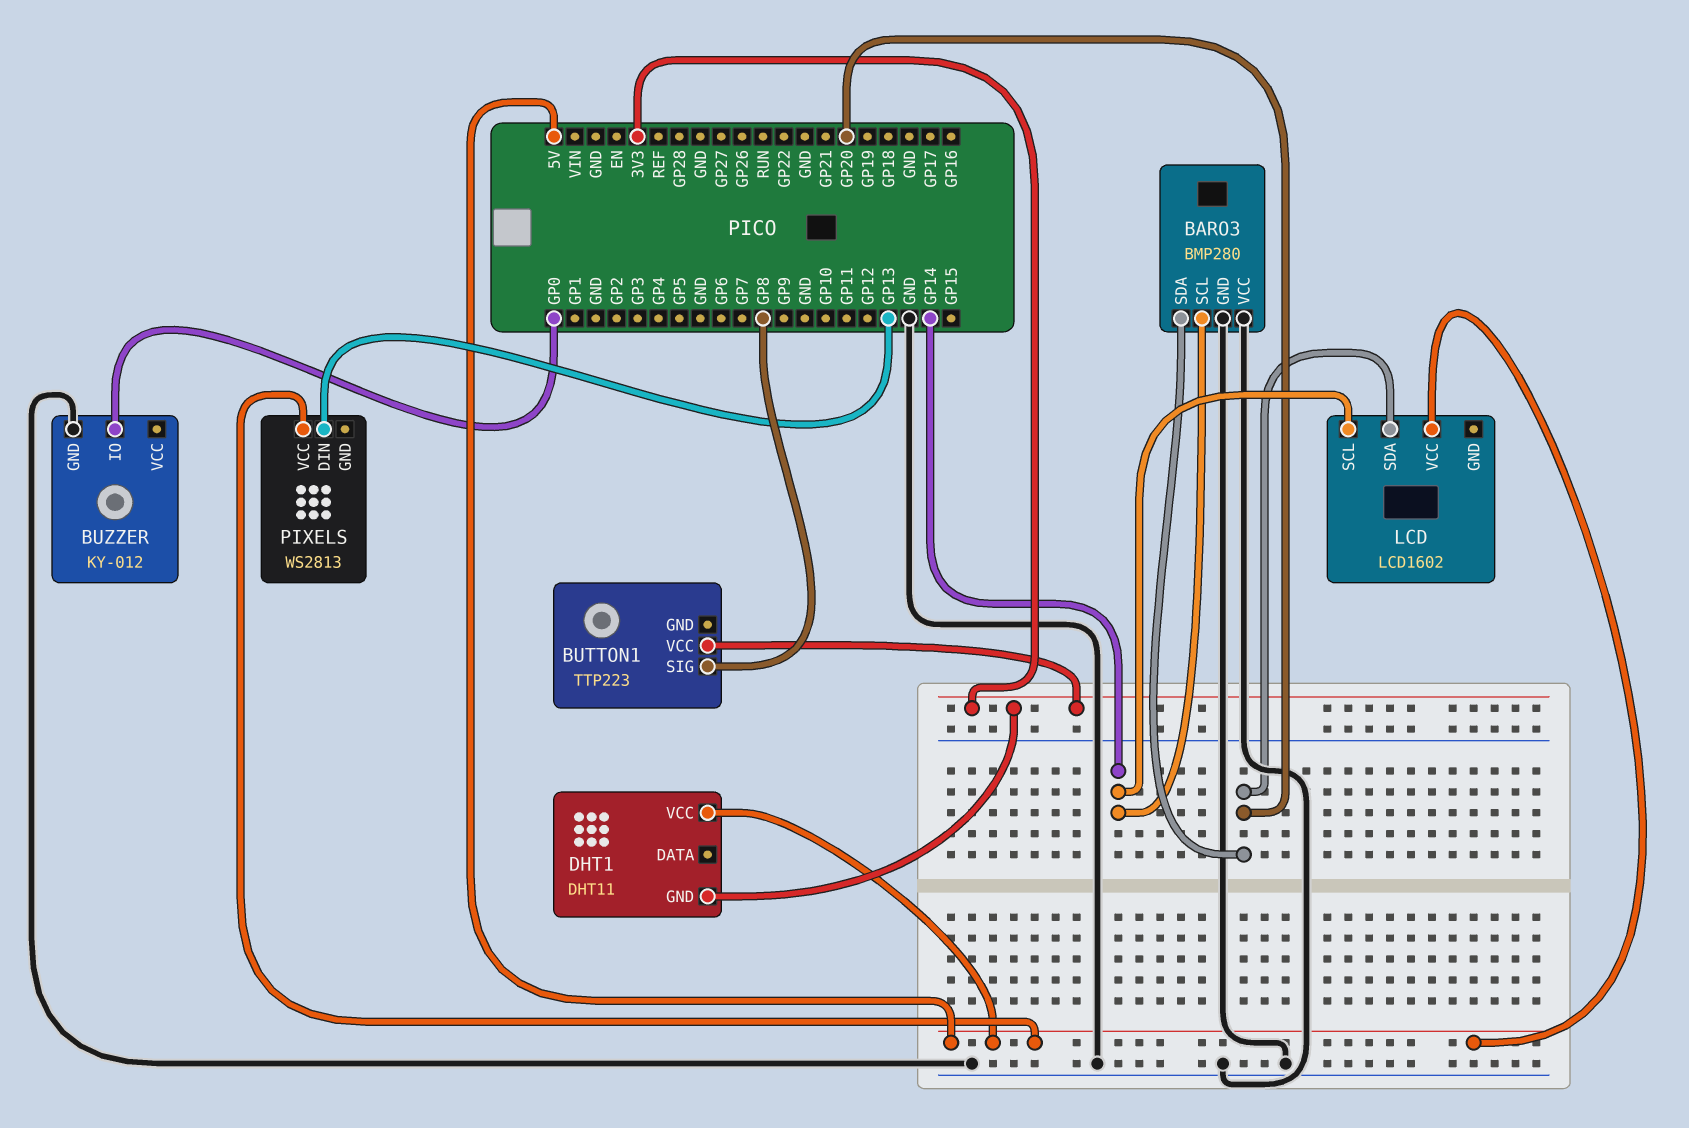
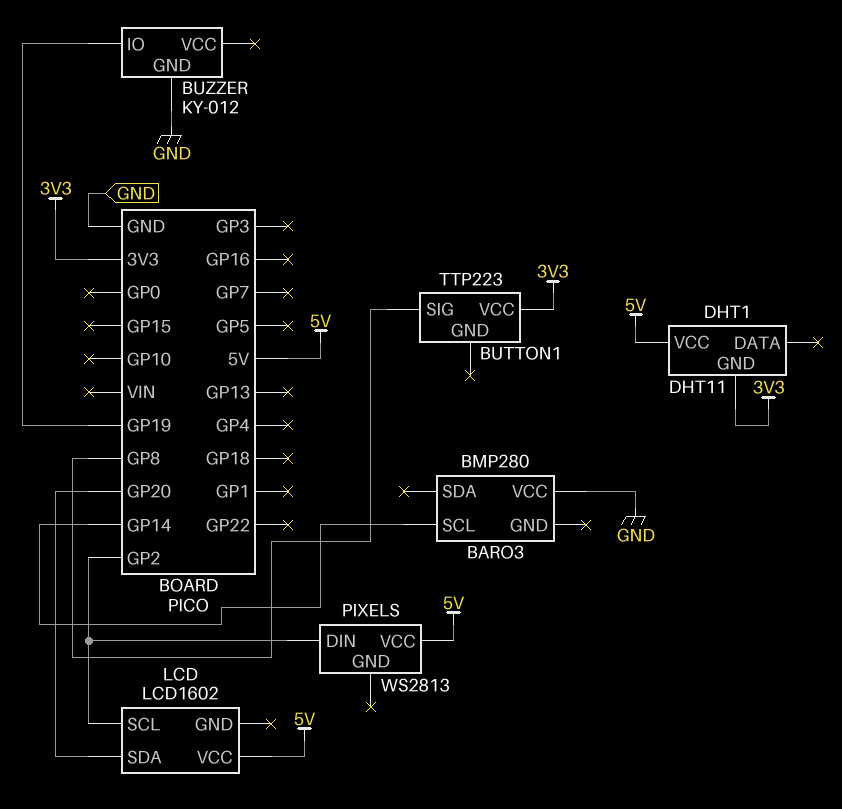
BARO3 pin GND: GND -> none
BARO3 pin SDA: GP20 -> none
BUZZER pin IO: GP0 -> GP19
LCD pin SCL: GP14 -> GP2
PIXELS pin DIN: GP13 -> GP2

